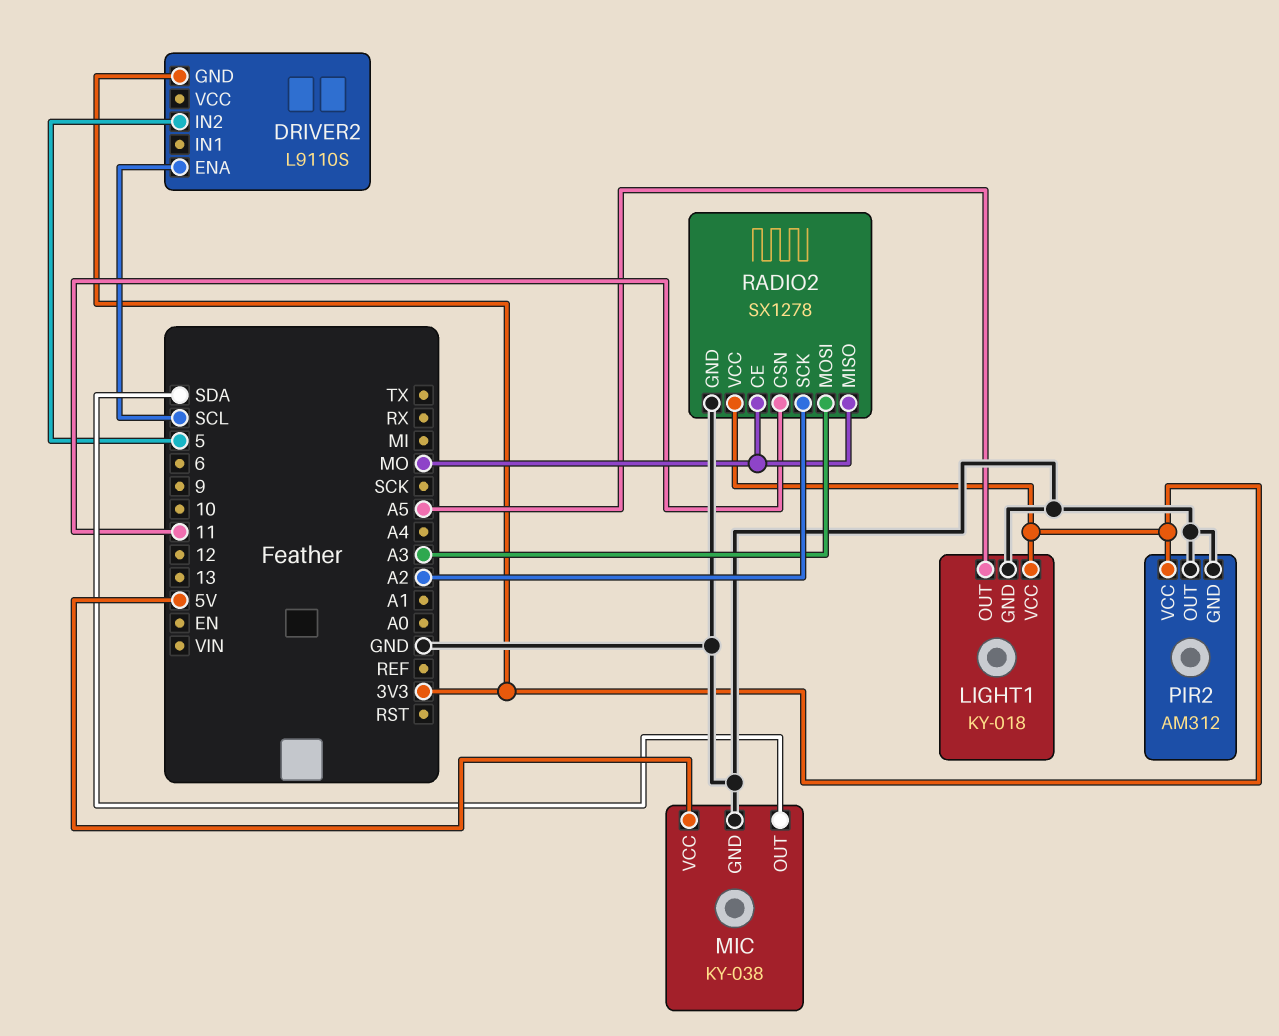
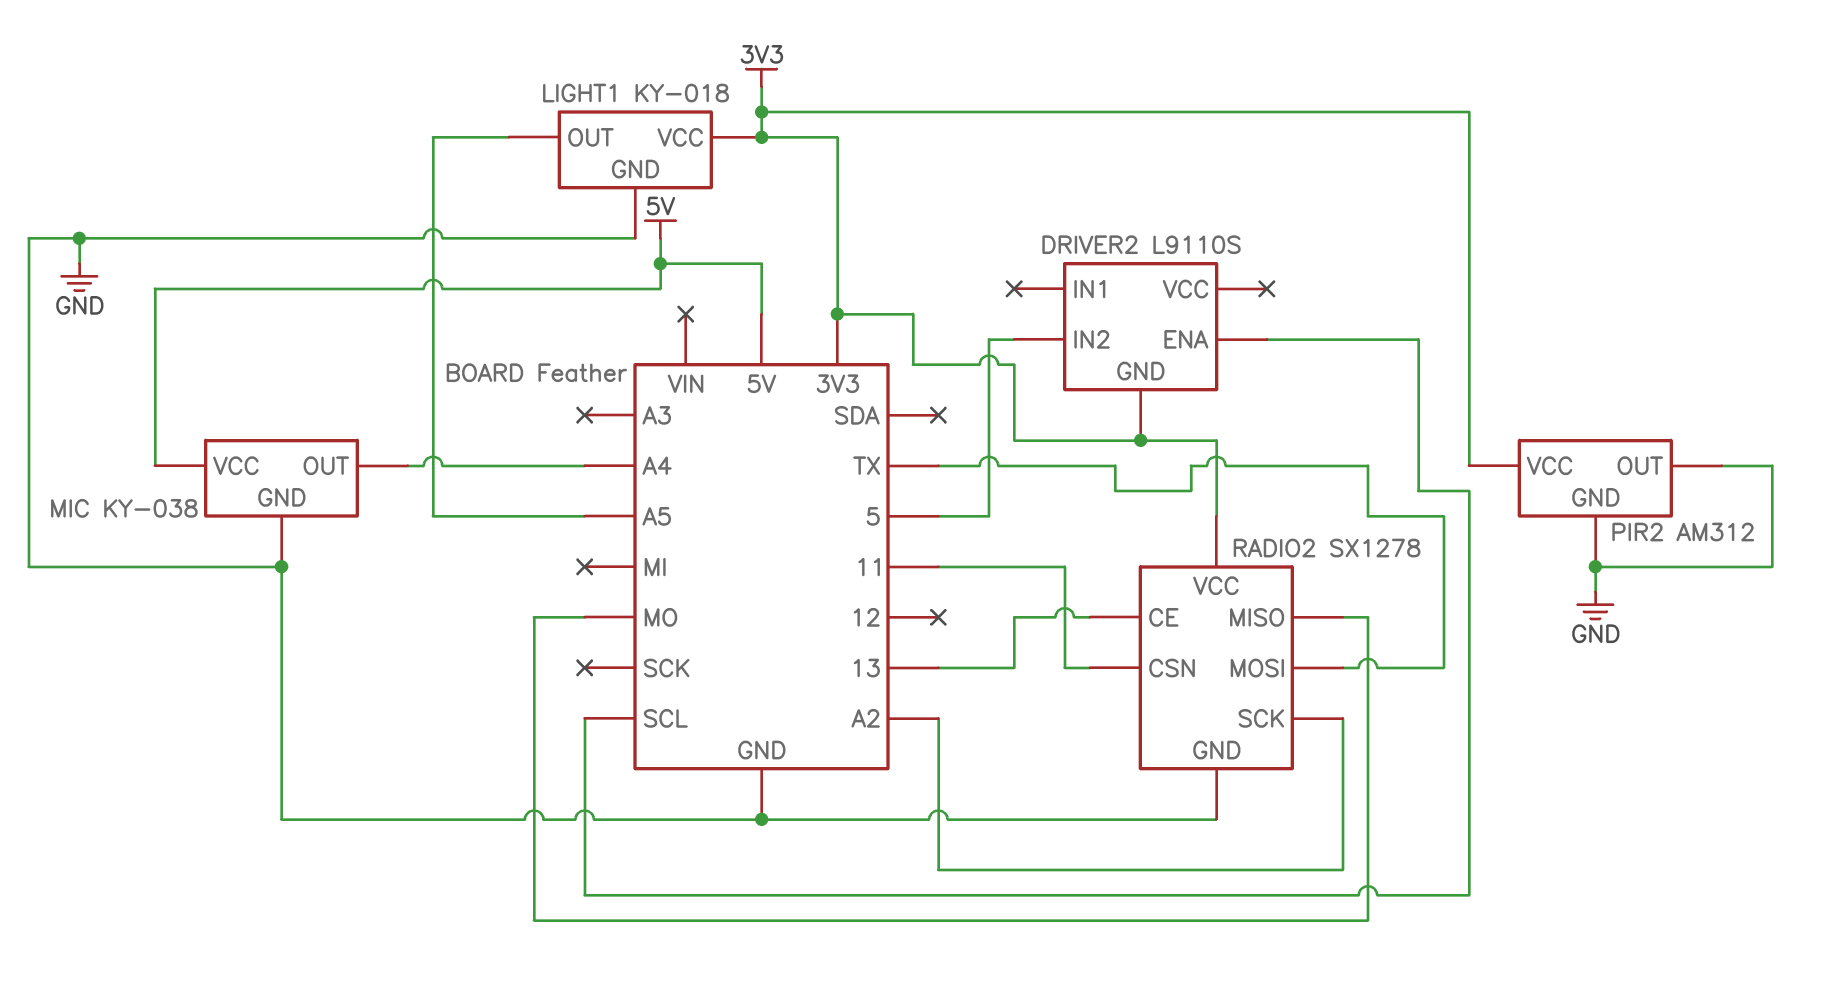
MIC pin OUT: SDA -> A4
RADIO2 pin CE: MO -> 13
RADIO2 pin MOSI: A3 -> TX

